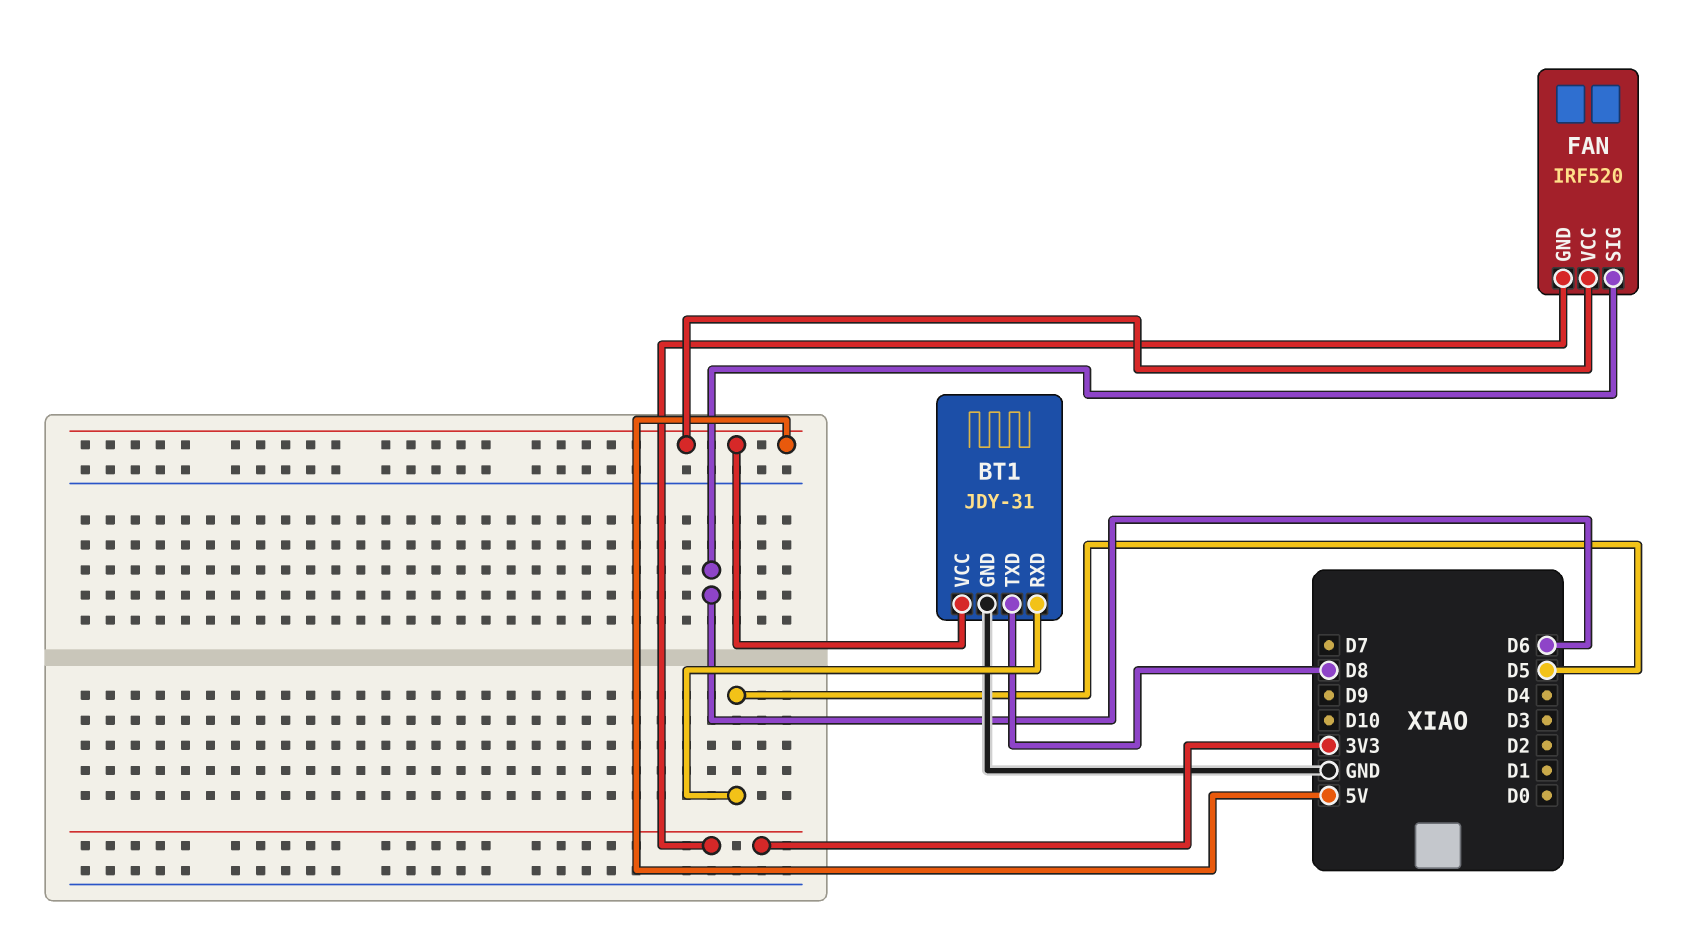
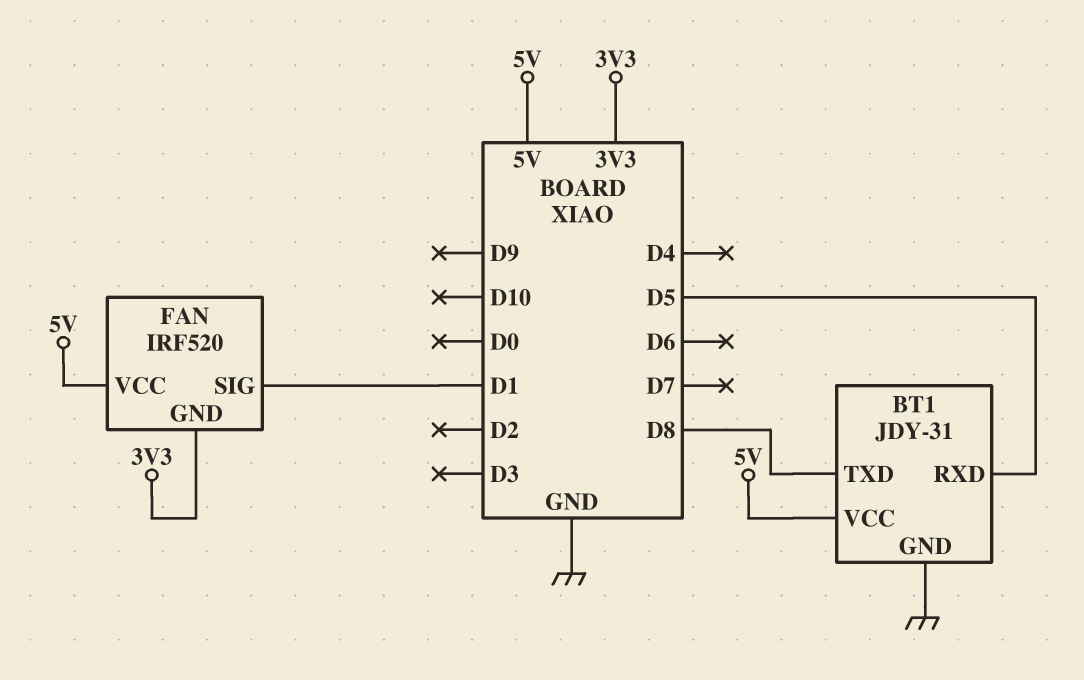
FAN pin SIG: D6 -> D1

